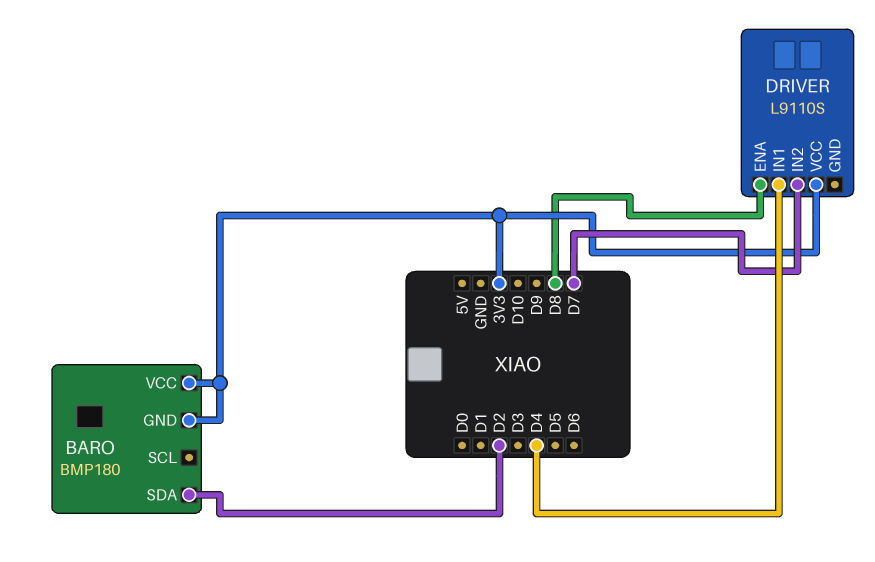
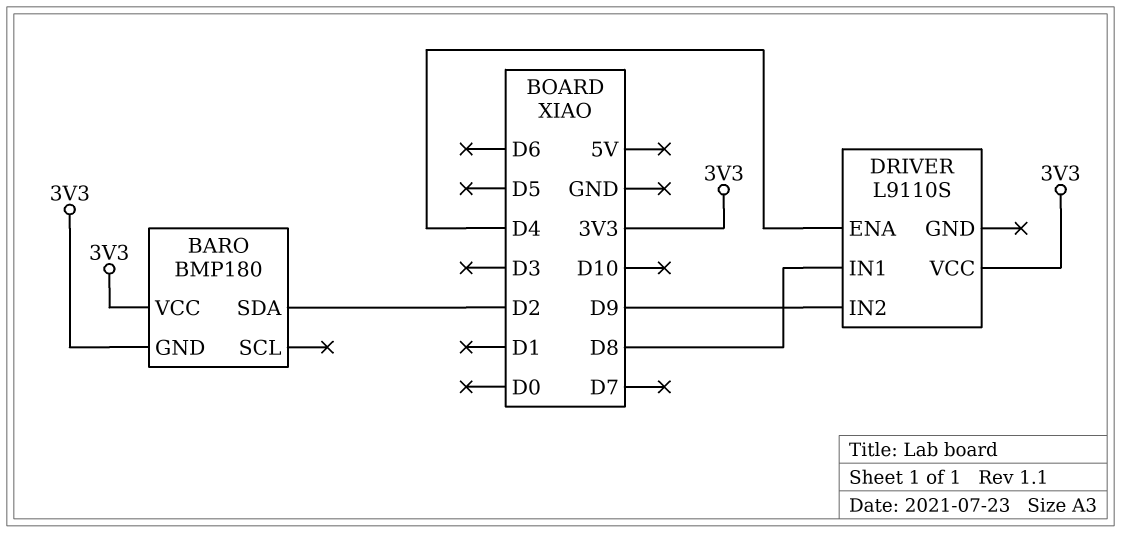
DRIVER pin ENA: D8 -> D4
DRIVER pin IN1: D4 -> D8
DRIVER pin IN2: D7 -> D9

